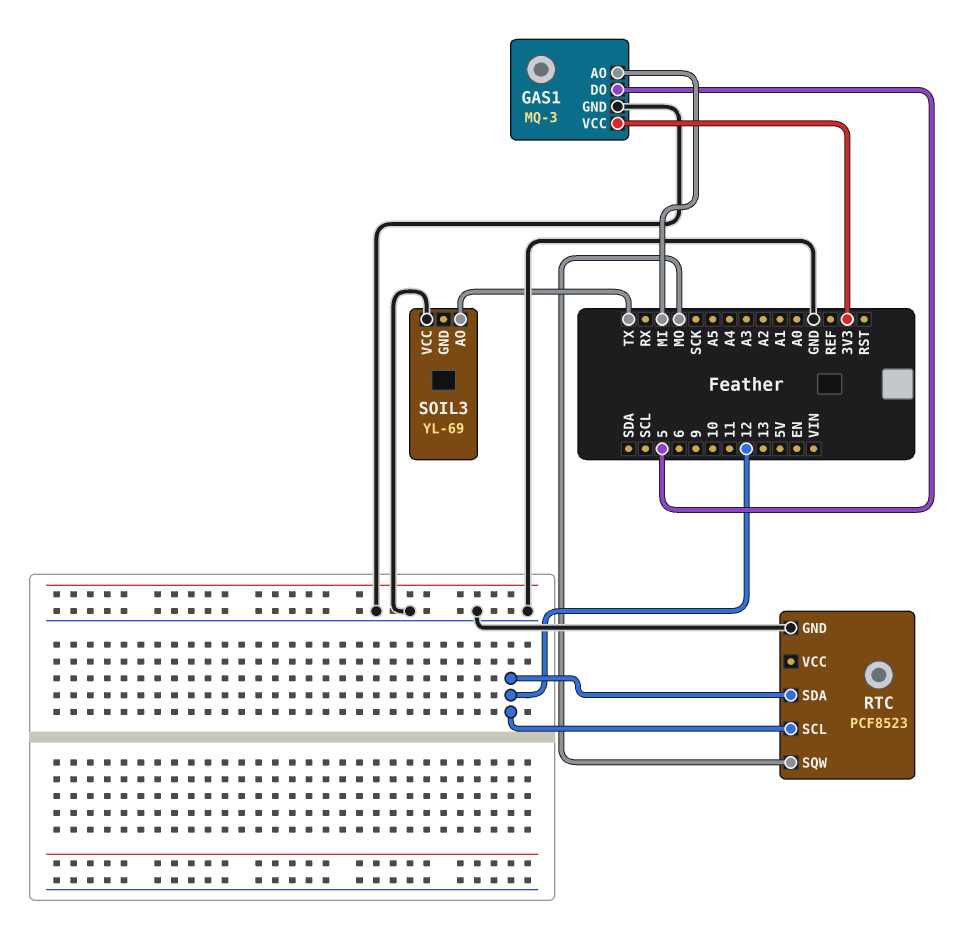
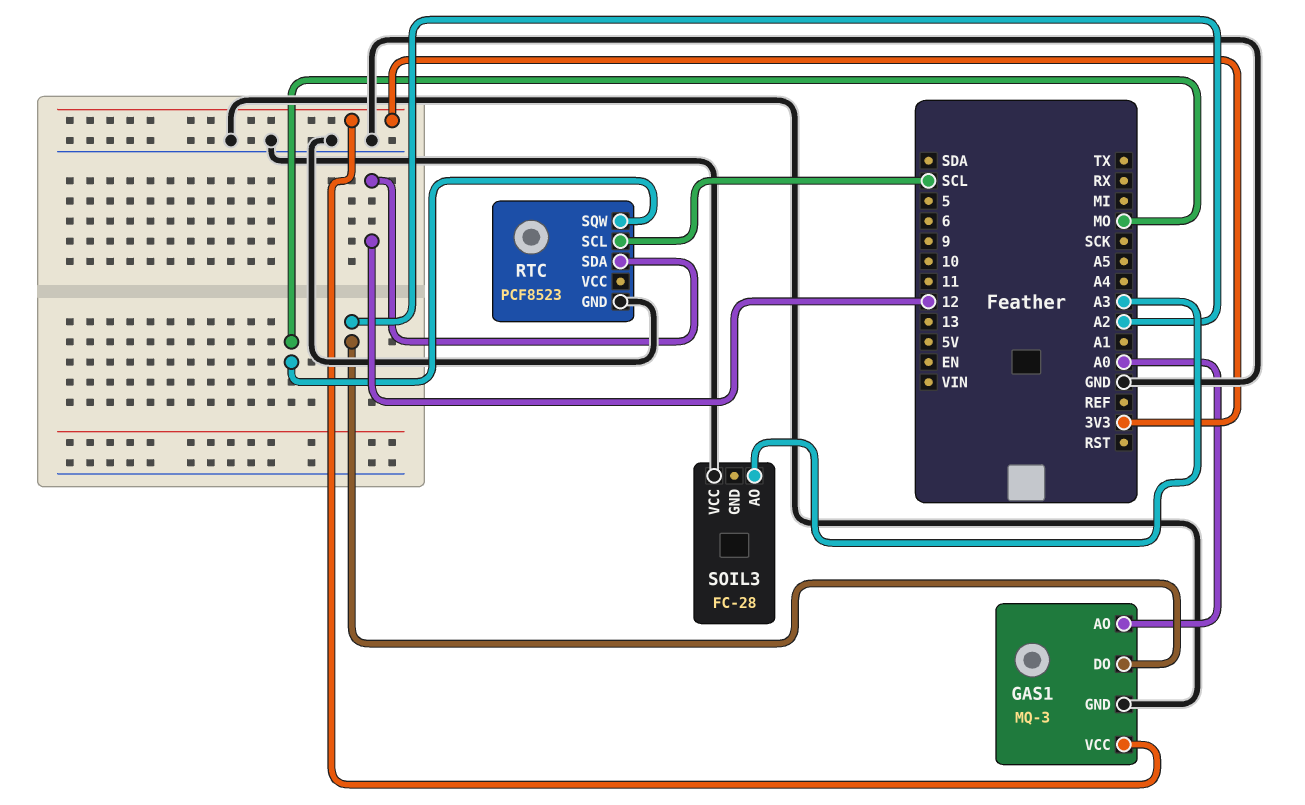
GAS1 pin AO: MI -> A0
GAS1 pin DO: 5 -> A2
RTC pin SCL: 12 -> SCL
SOIL3: YL-69 -> FC-28
SOIL3 pin AO: TX -> A3

